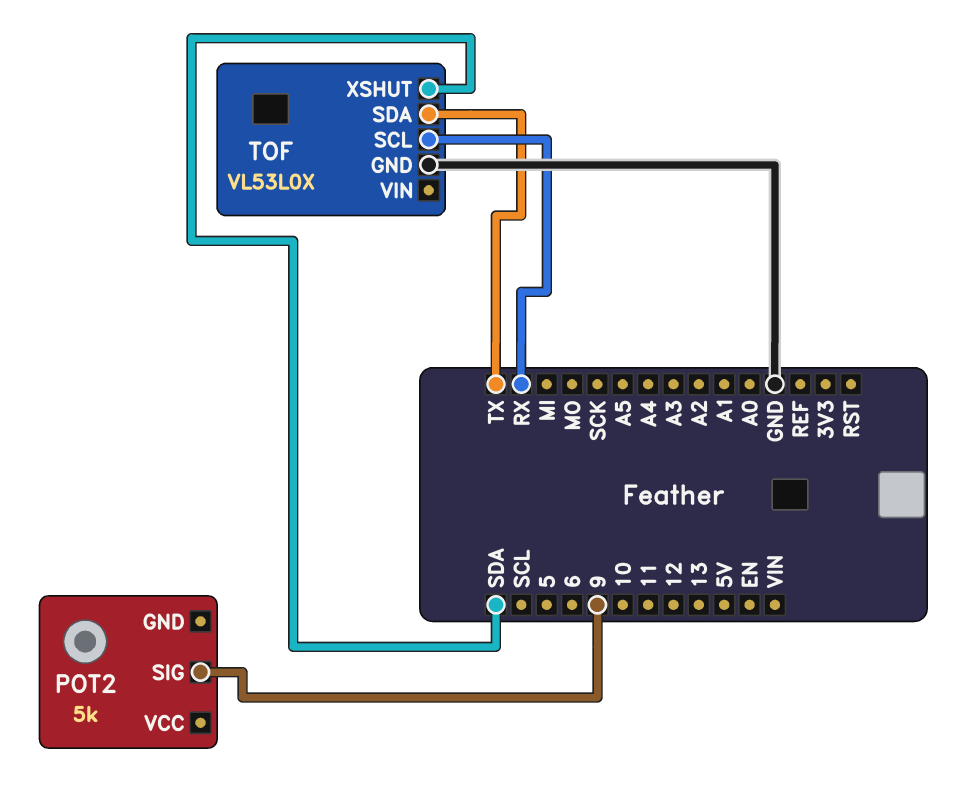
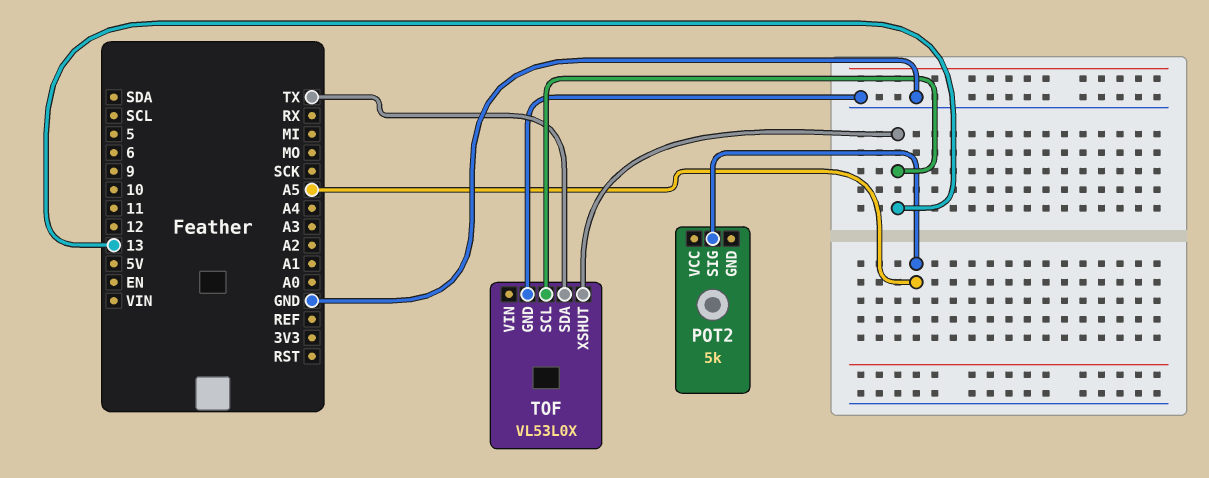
POT2 pin SIG: 9 -> A5
TOF pin SCL: RX -> 13
TOF pin XSHUT: SDA -> 13

